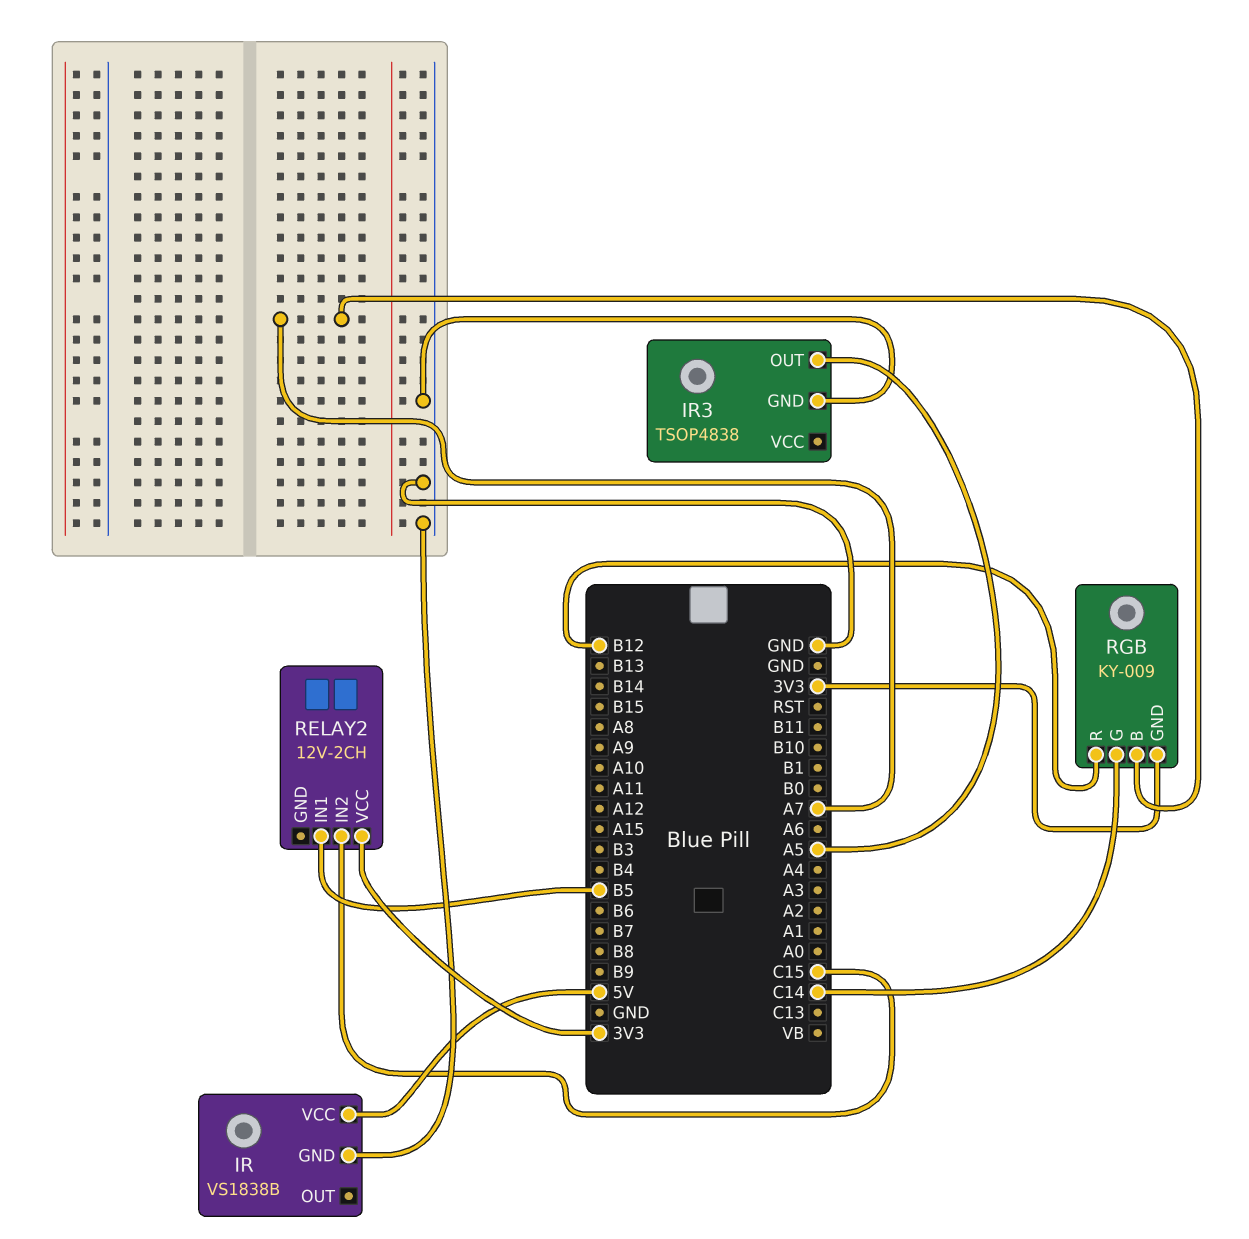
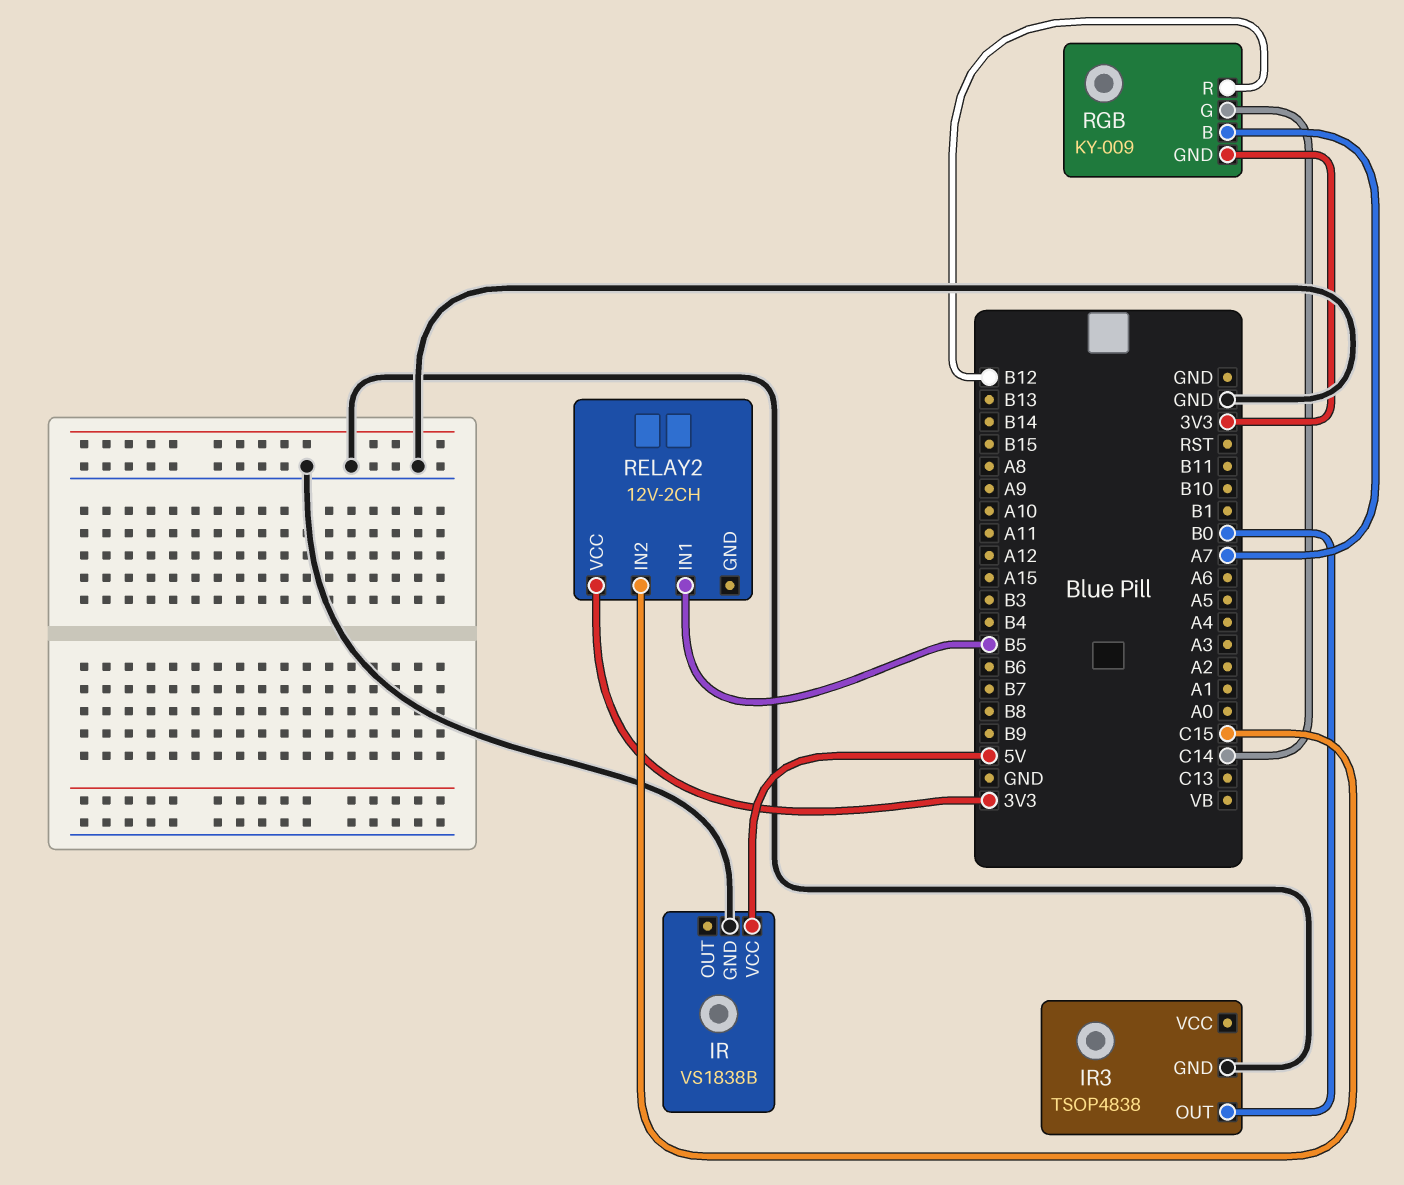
IR3 pin OUT: A5 -> B0

